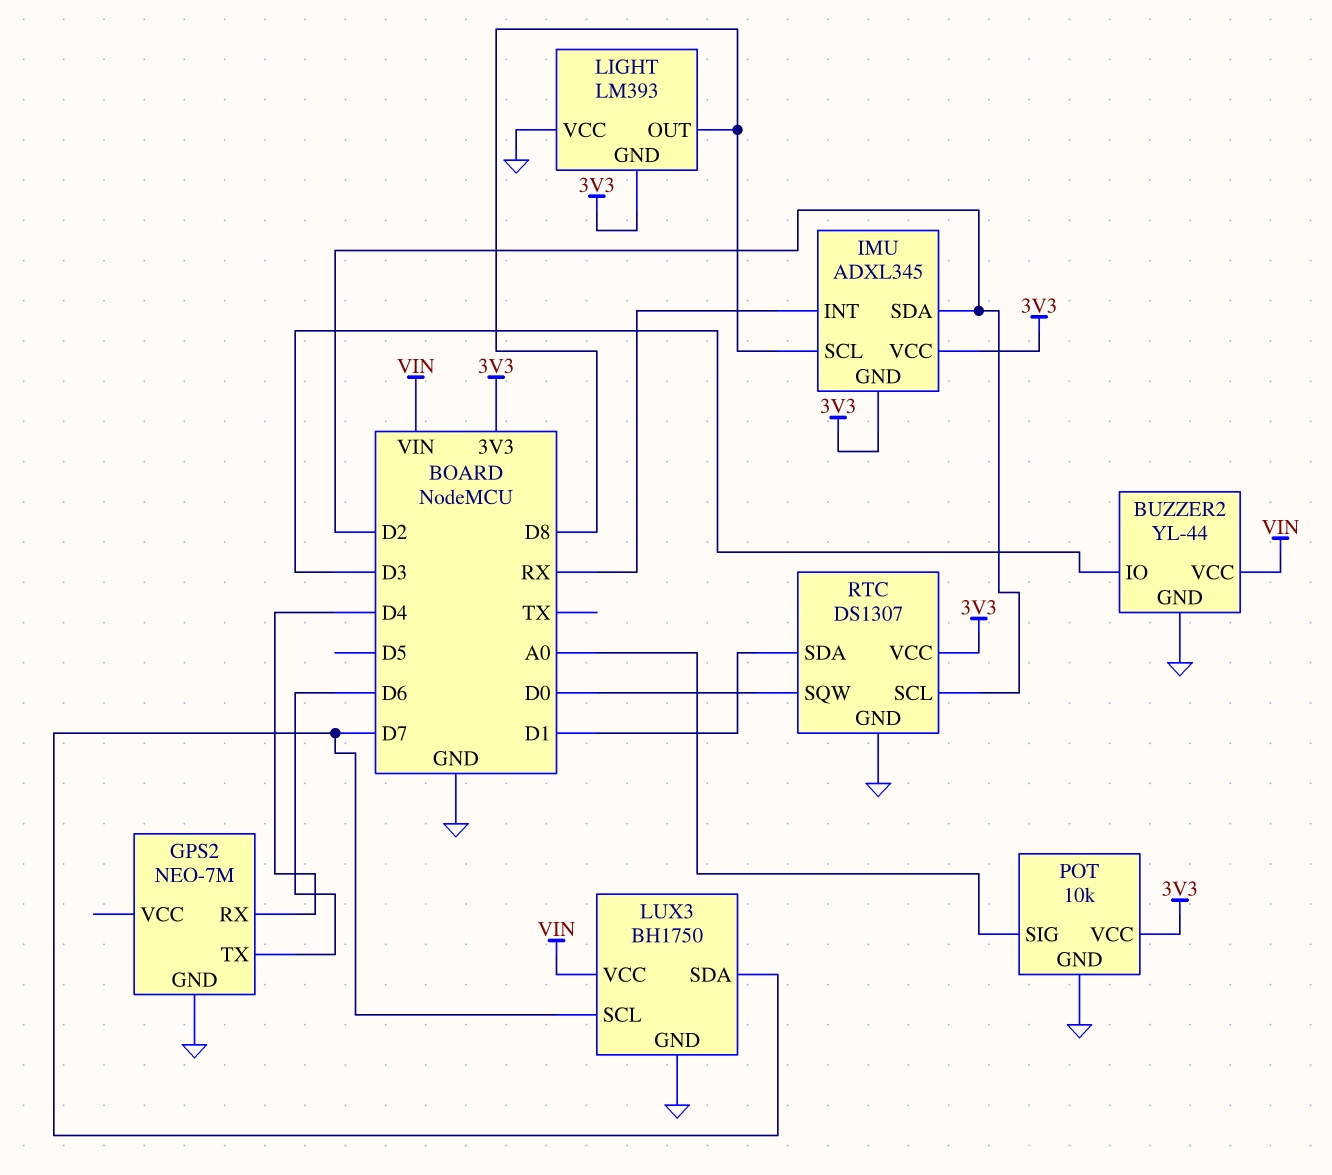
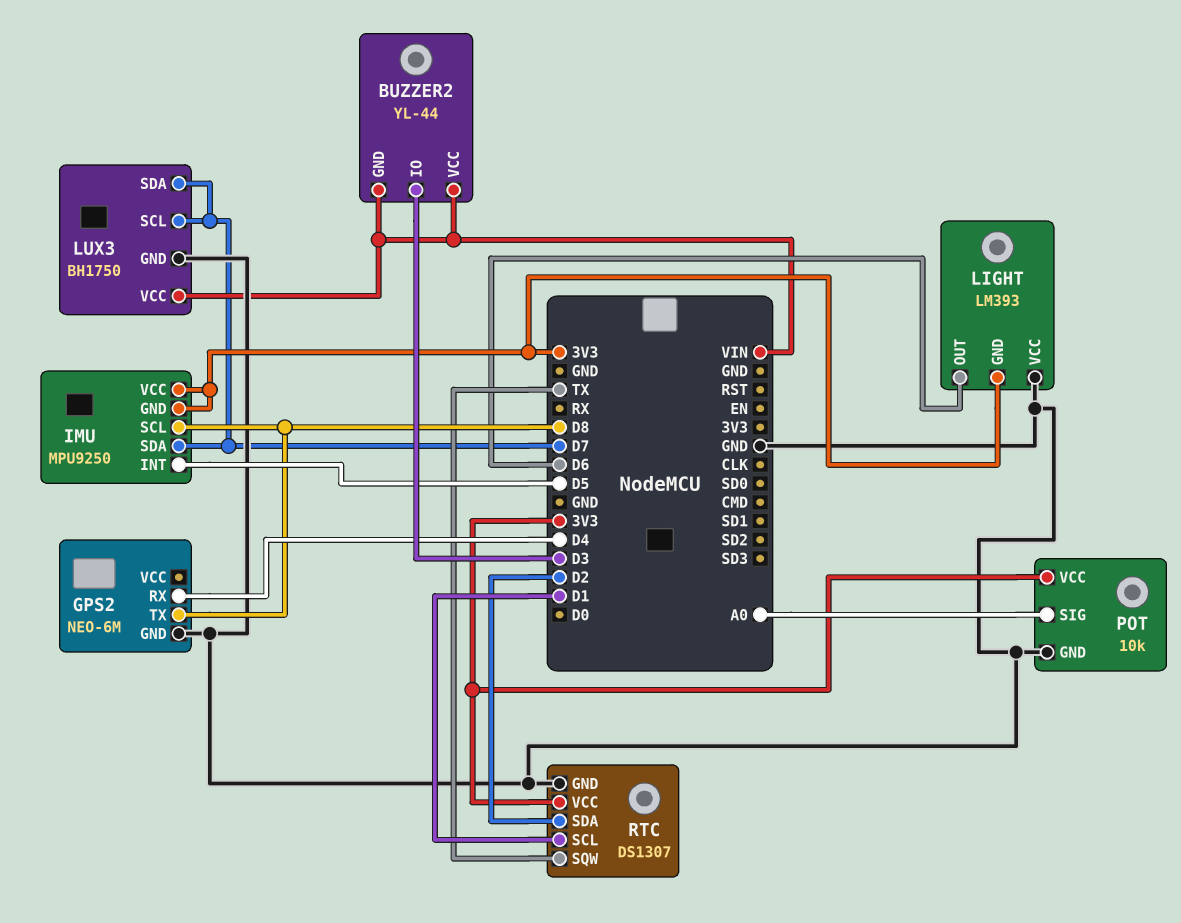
BUZZER2 pin GND: GND -> VIN
GPS2: NEO-7M -> NEO-6M
GPS2 pin TX: D6 -> D8
IMU: ADXL345 -> MPU9250
IMU pin INT: RX -> D5
IMU pin SDA: D2 -> D7
LIGHT pin OUT: D8 -> D6
RTC pin SCL: D2 -> D1
RTC pin SDA: D1 -> D2
RTC pin SQW: D0 -> TX

